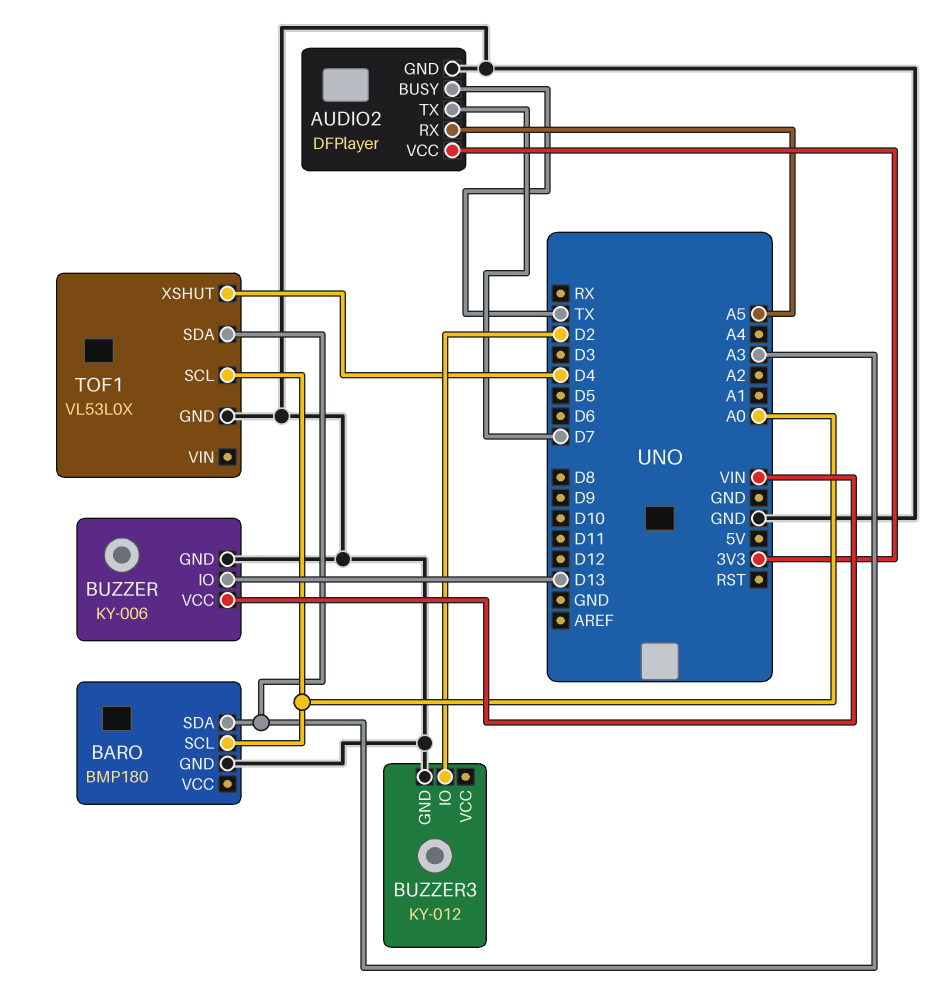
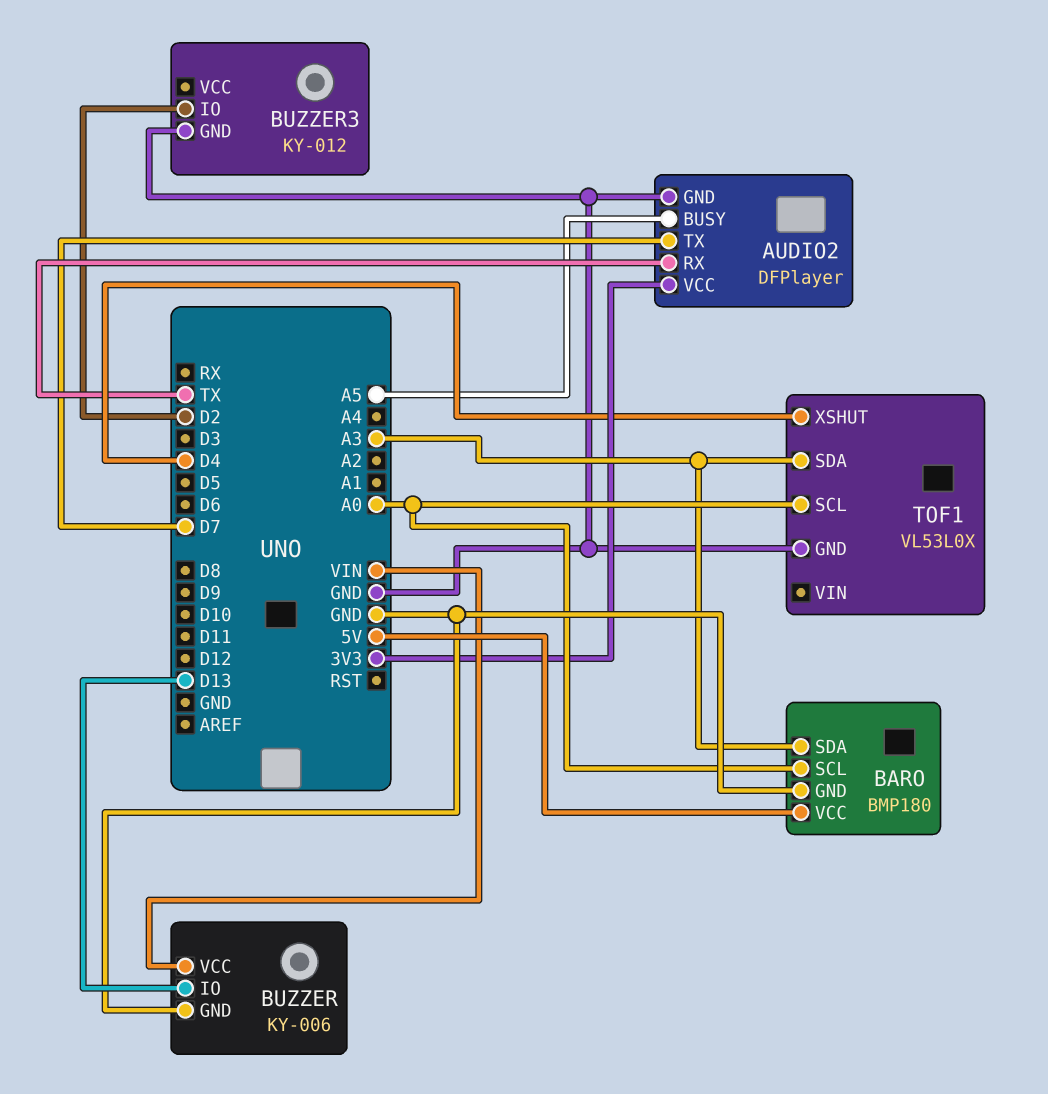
AUDIO2 pin BUSY: TX -> A5
AUDIO2 pin RX: A5 -> TX
BARO pin VCC: none -> 5V

